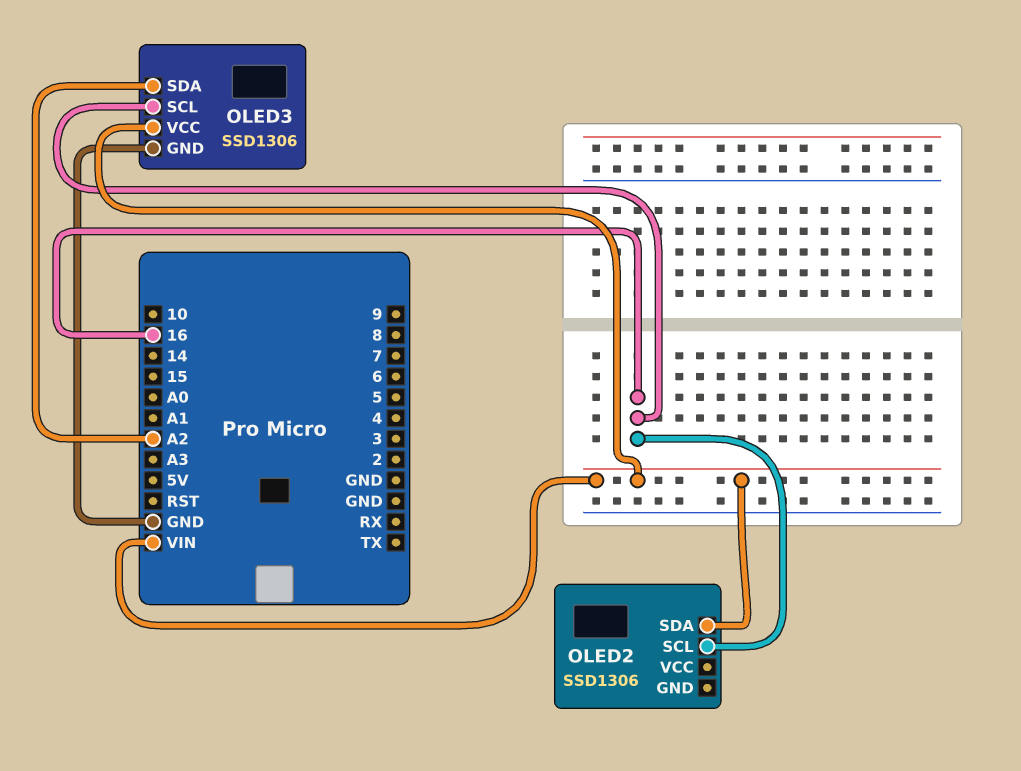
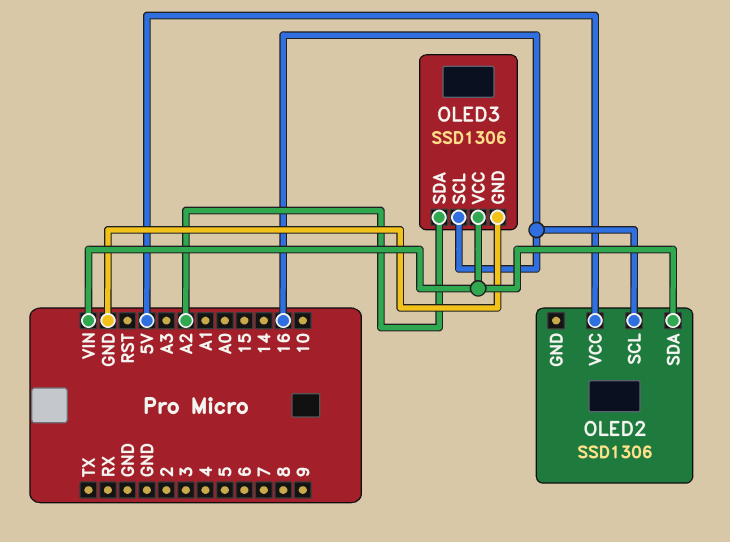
OLED2 pin VCC: none -> 5V

